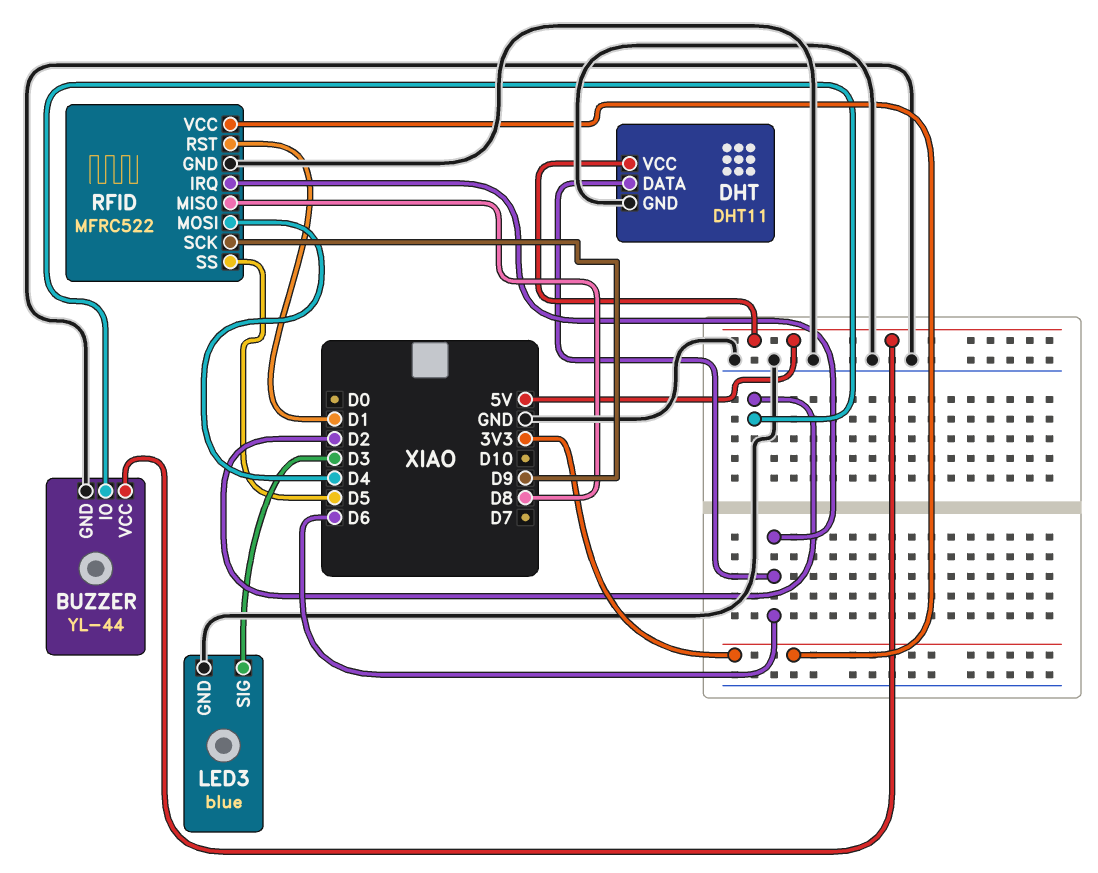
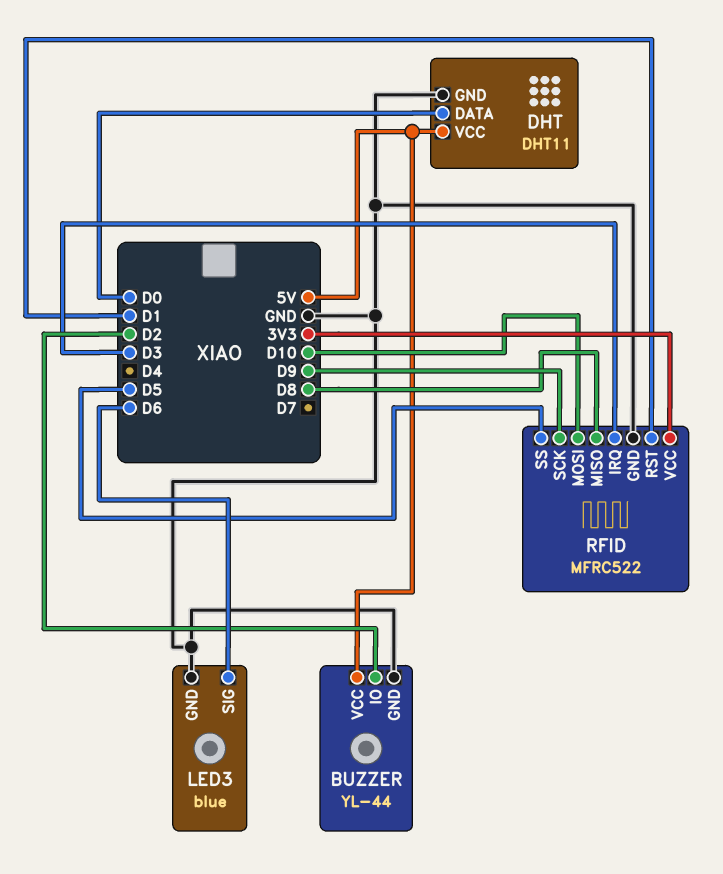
DHT pin DATA: D6 -> D0
LED3 pin SIG: D3 -> D6
RFID pin IRQ: D6 -> D3
RFID pin MOSI: D4 -> D10

